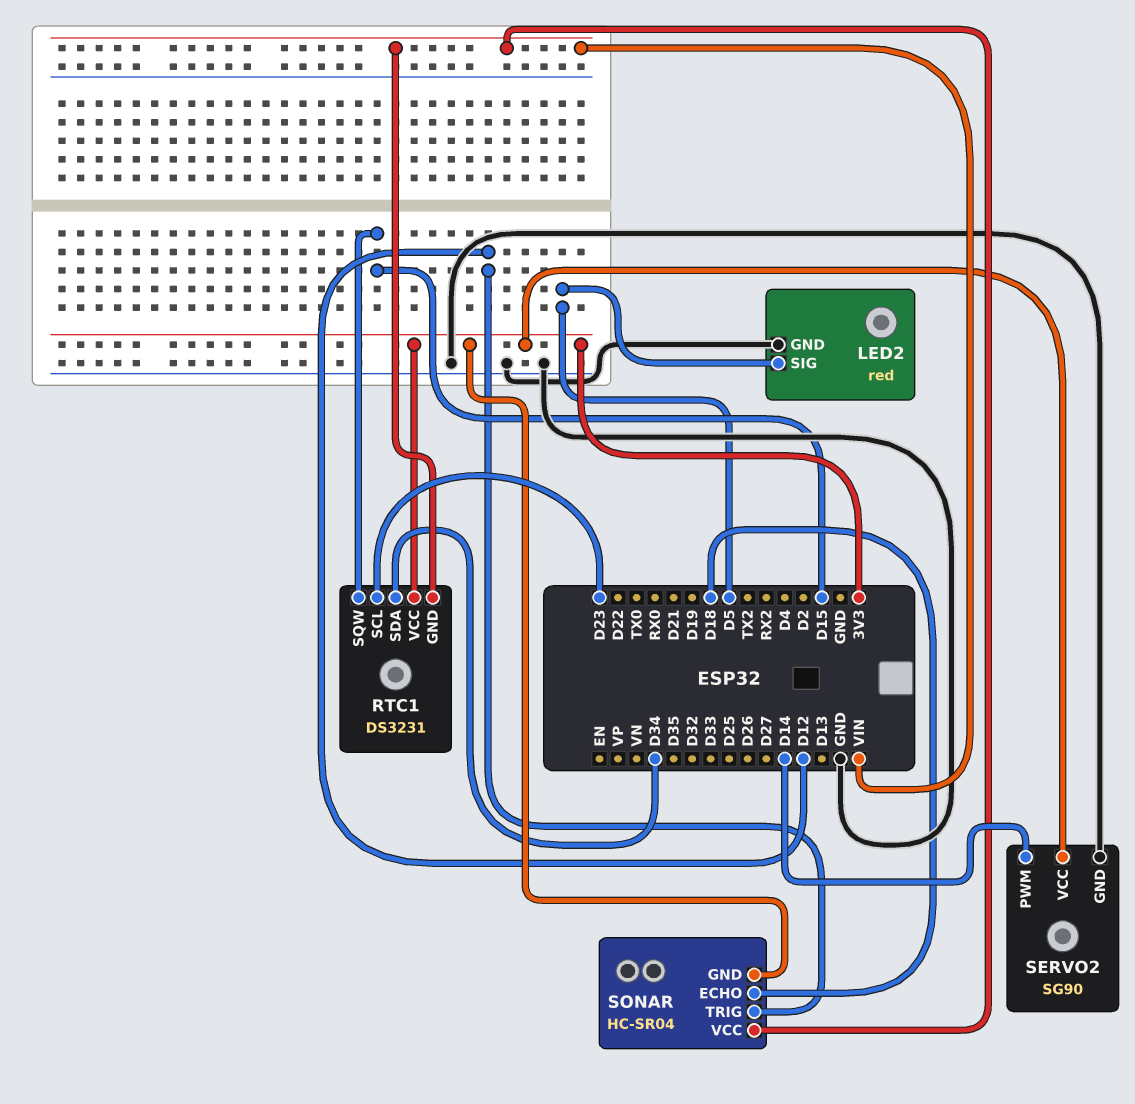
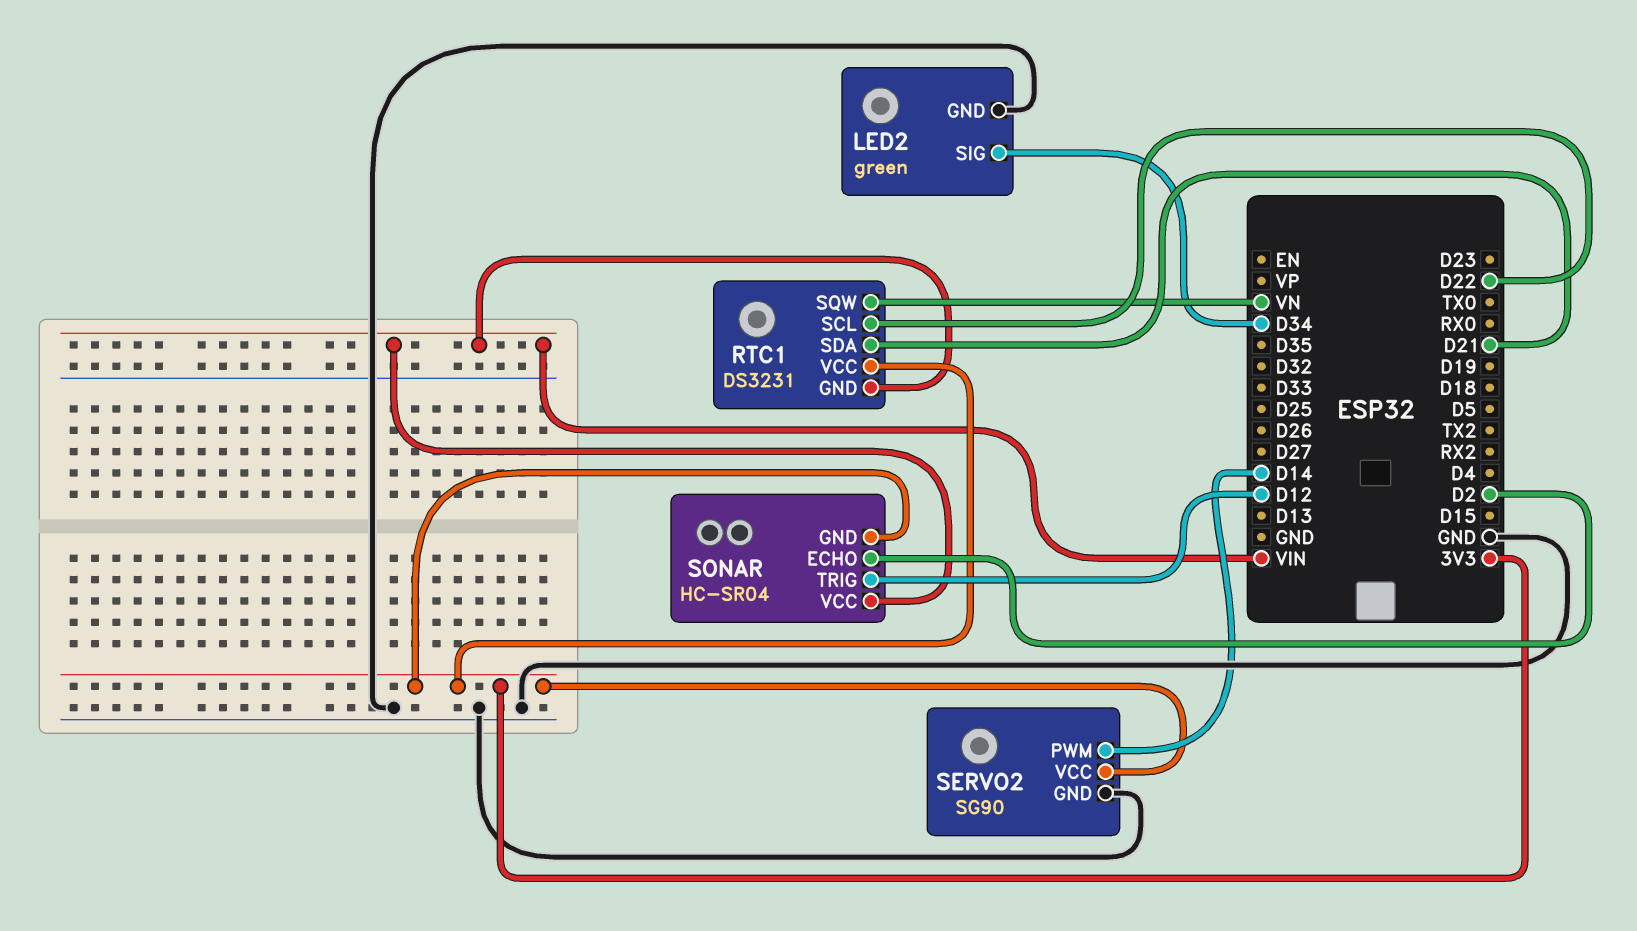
LED2: red -> green
LED2 pin SIG: D5 -> D34
RTC1 pin SCL: D23 -> D22
RTC1 pin SDA: D34 -> D21
RTC1 pin SQW: D15 -> VN
SONAR pin ECHO: D18 -> D2

